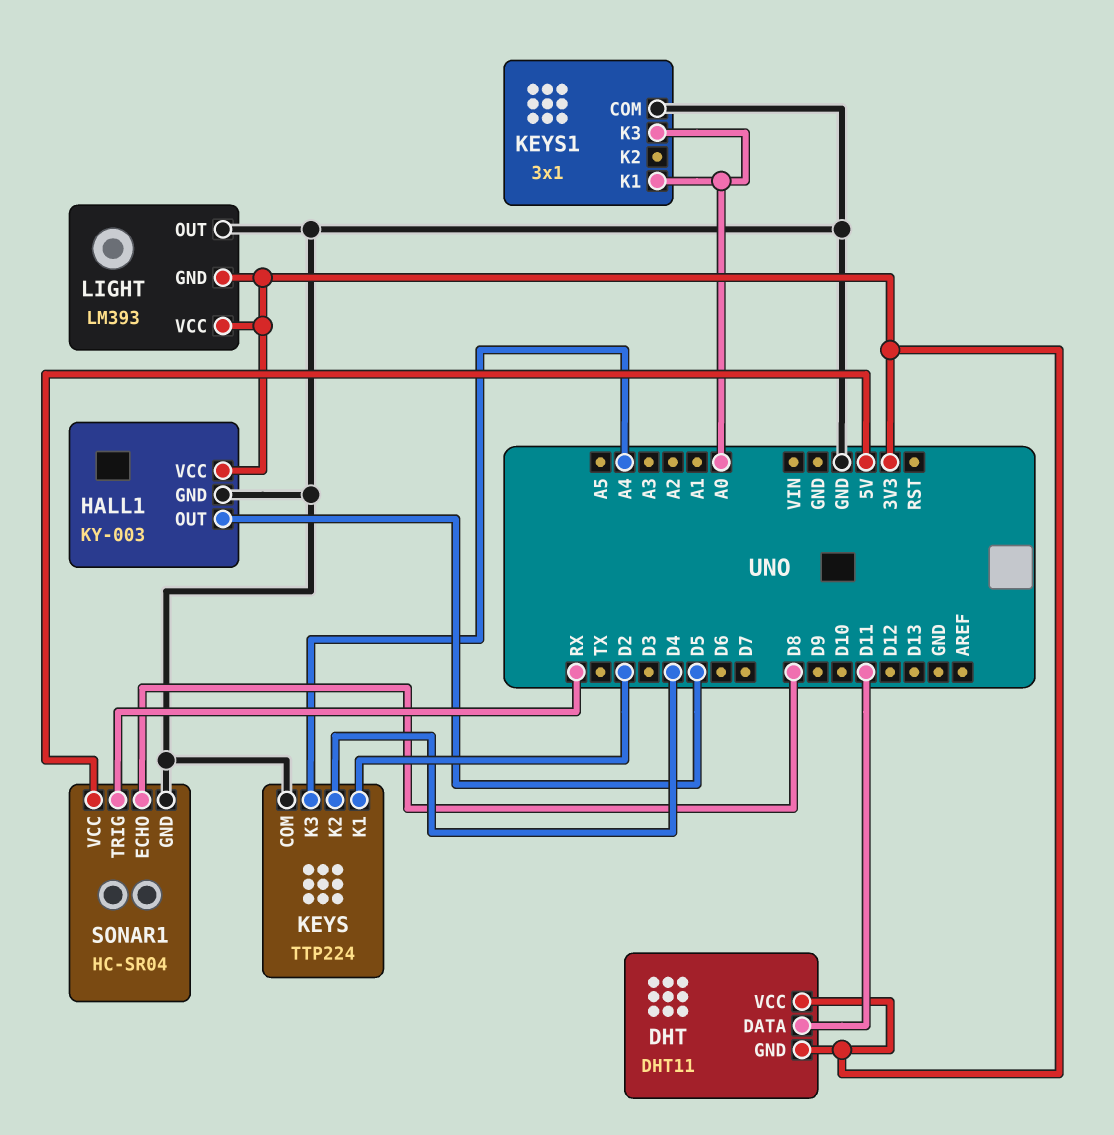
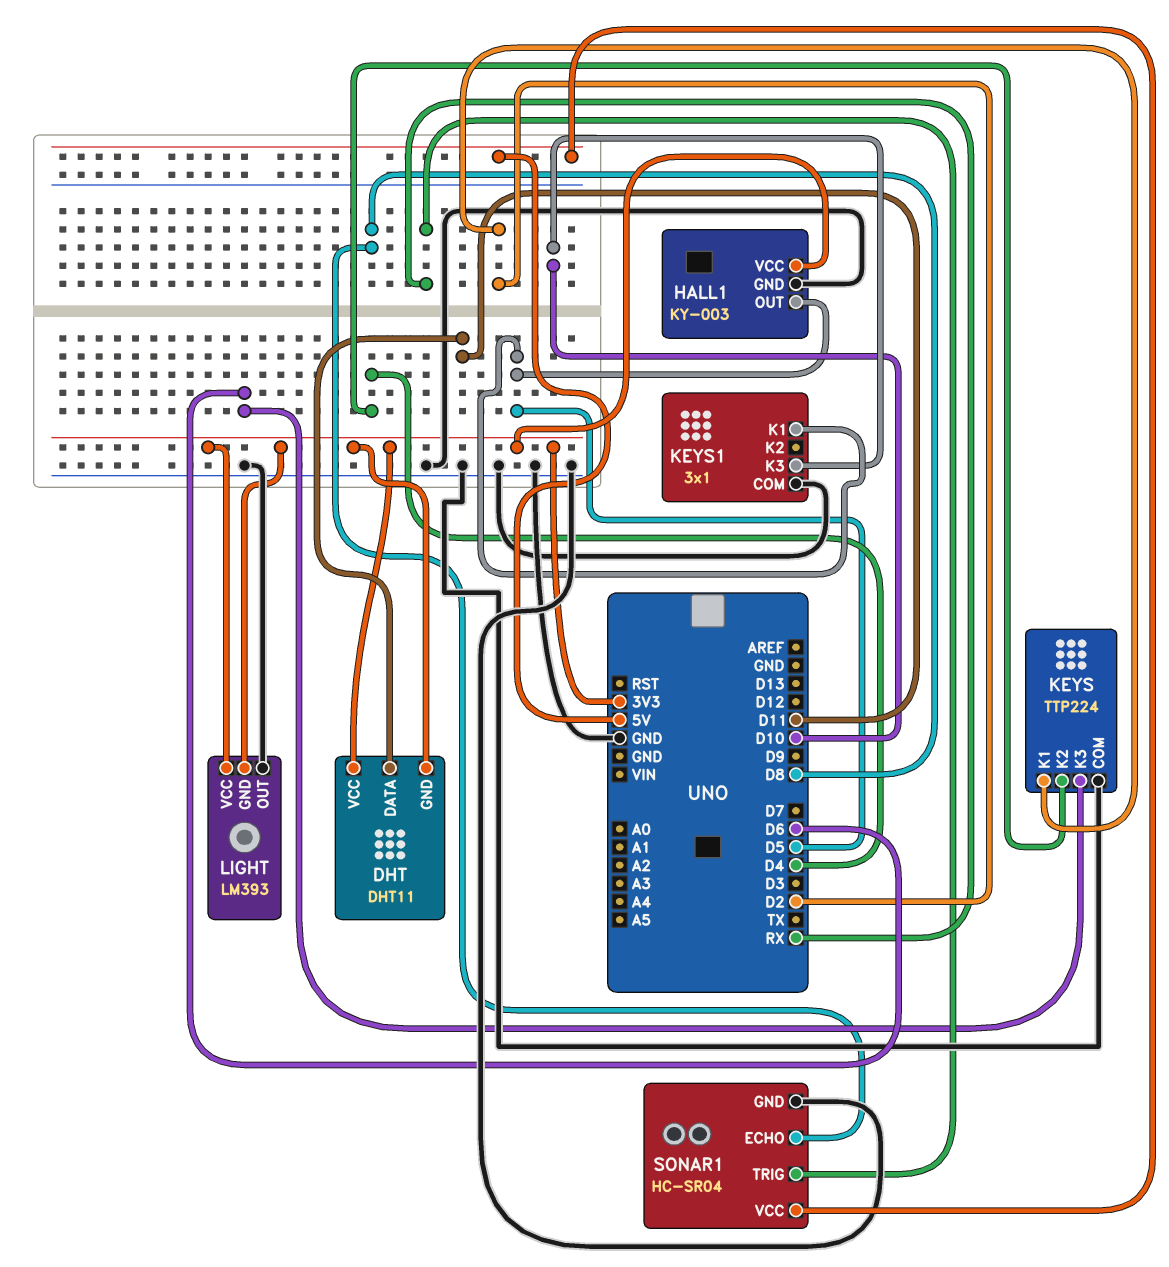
KEYS pin K3: A4 -> D6
KEYS1 pin K1: A0 -> D5
KEYS1 pin K3: A0 -> D10

